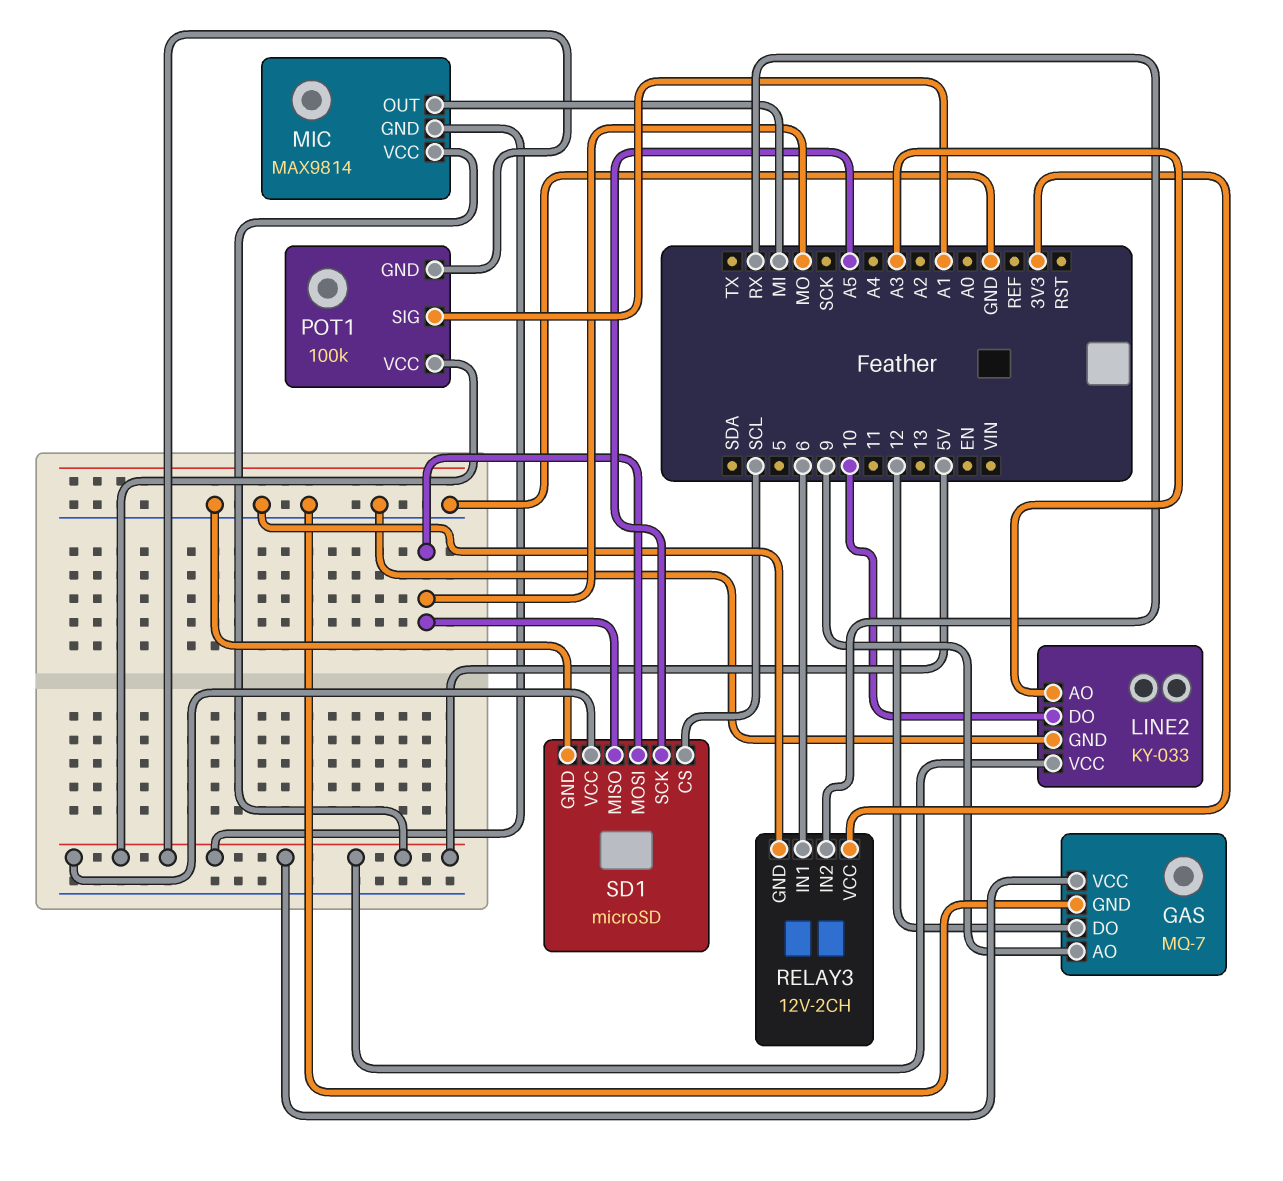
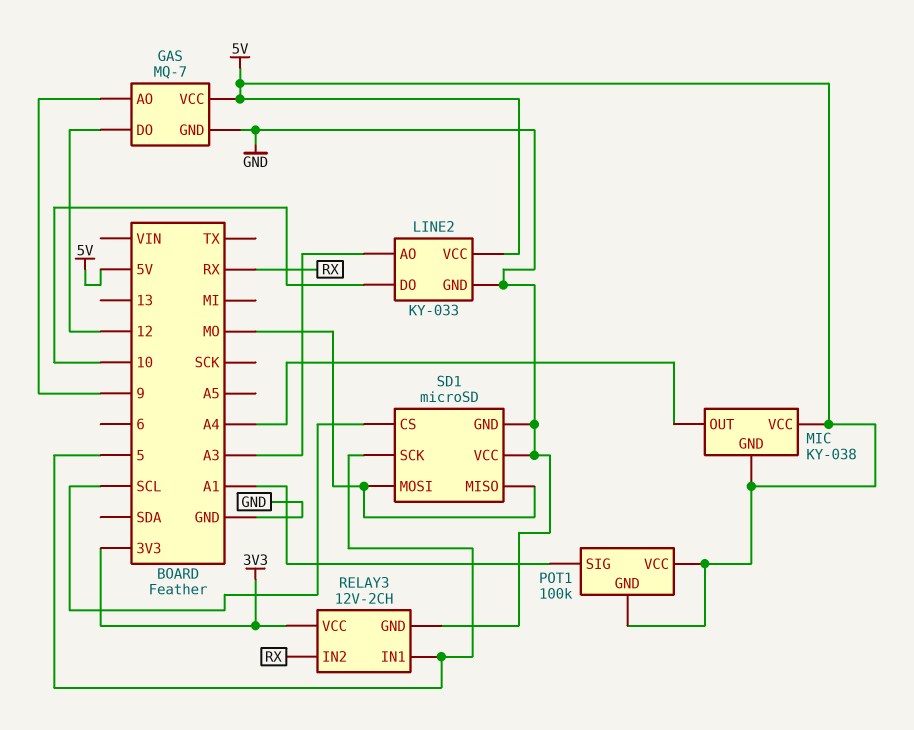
MIC: MAX9814 -> KY-038
MIC pin OUT: MI -> A4
RELAY3 pin IN1: 6 -> 5
SD1 pin SCK: A5 -> 5
SD1 pin VCC: 5V -> GND

